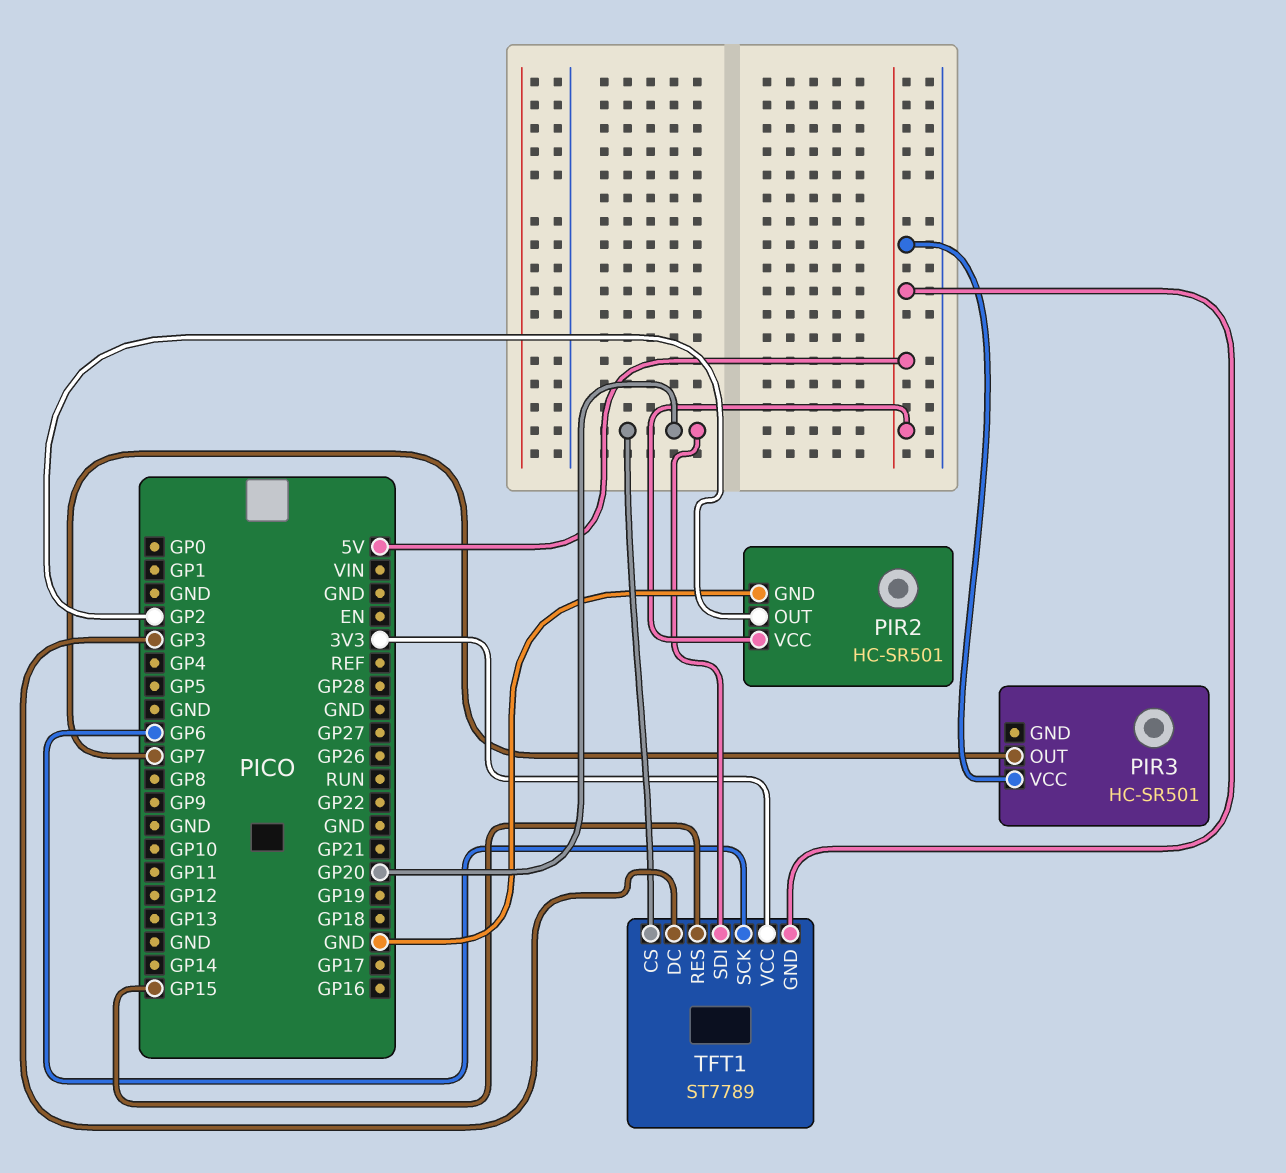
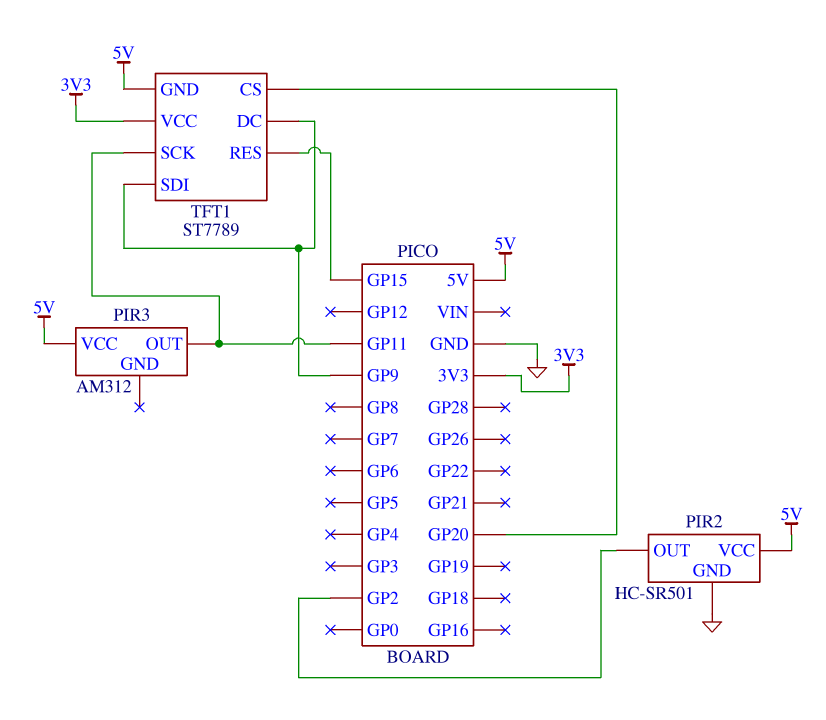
PIR3: HC-SR501 -> AM312
PIR3 pin OUT: GP7 -> GP11
TFT1 pin DC: GP3 -> GP9
TFT1 pin SCK: GP6 -> GP11
TFT1 pin SDI: GP20 -> GP9

